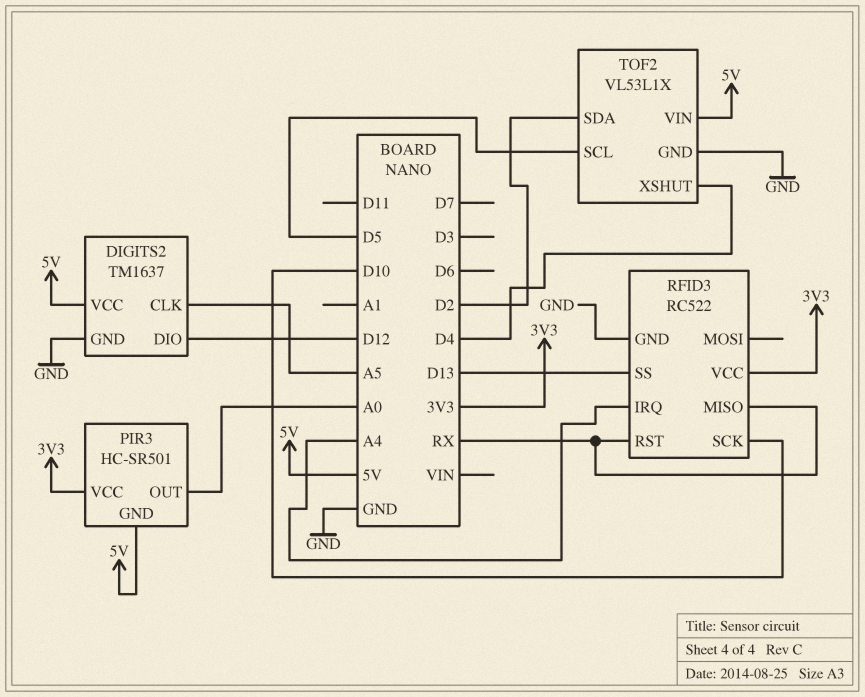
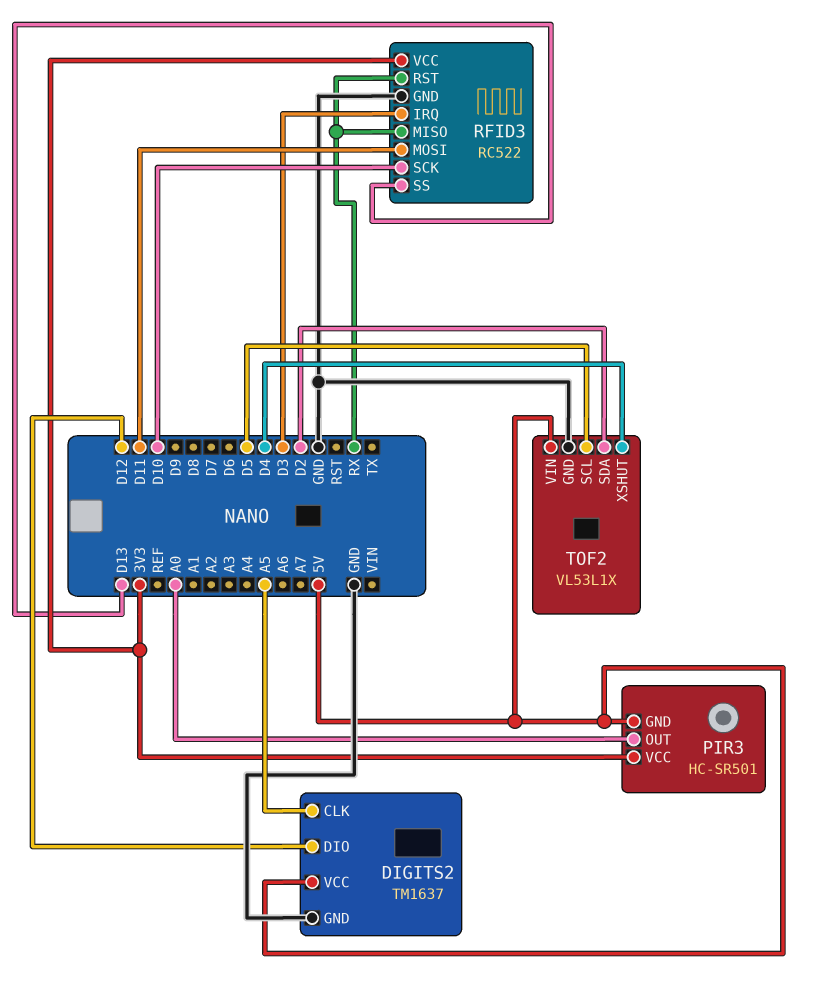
RFID3 pin IRQ: A4 -> D3
RFID3 pin MOSI: none -> D11

